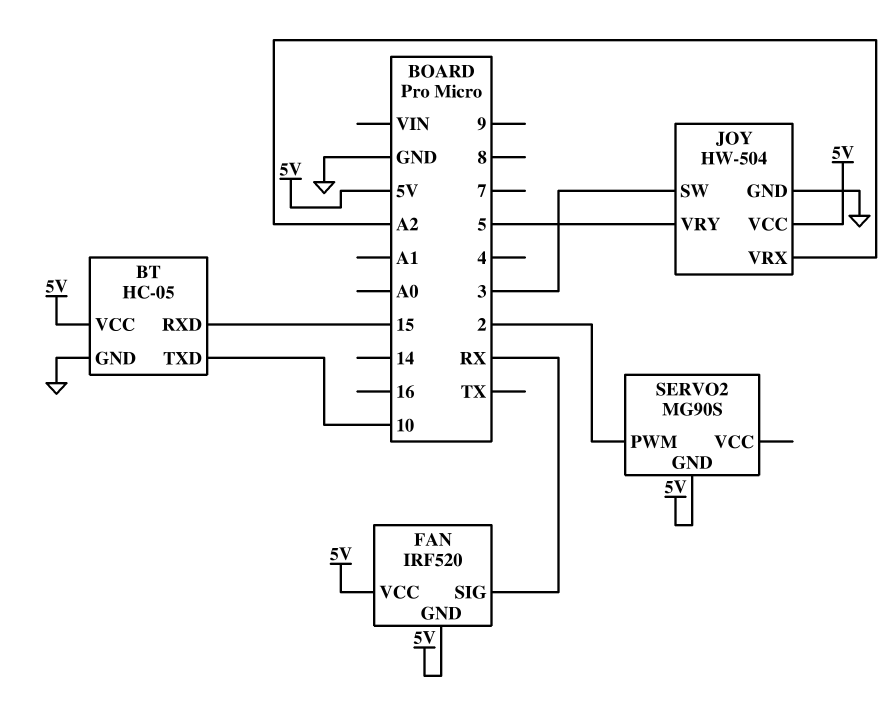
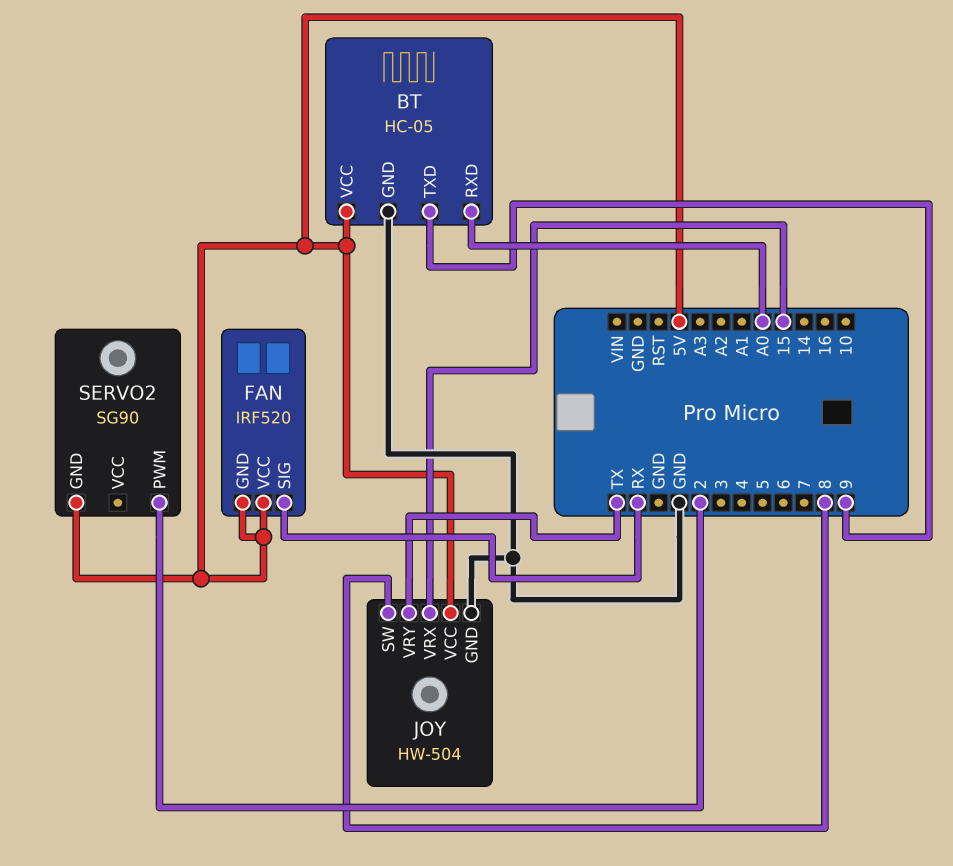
BT pin RXD: 15 -> A0
BT pin TXD: 10 -> 9
JOY pin SW: 3 -> 8
JOY pin VRX: A2 -> 15
JOY pin VRY: 5 -> TX
SERVO2: MG90S -> SG90

